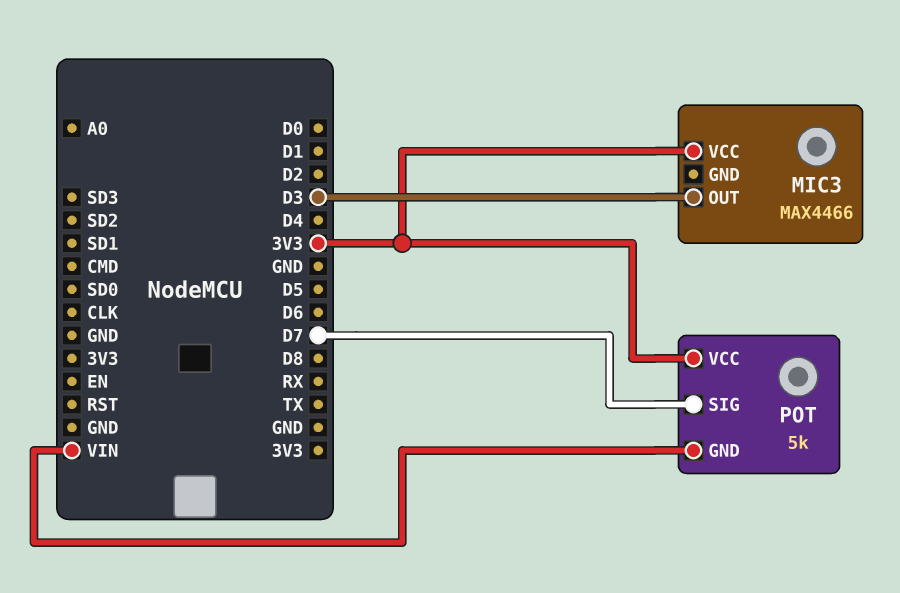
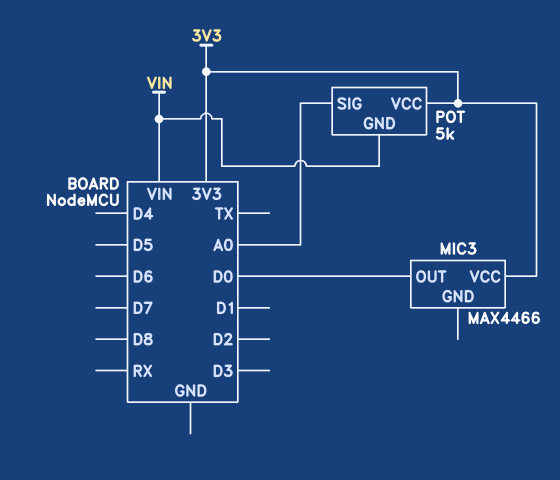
MIC3 pin OUT: D3 -> D0
POT pin SIG: D7 -> A0

